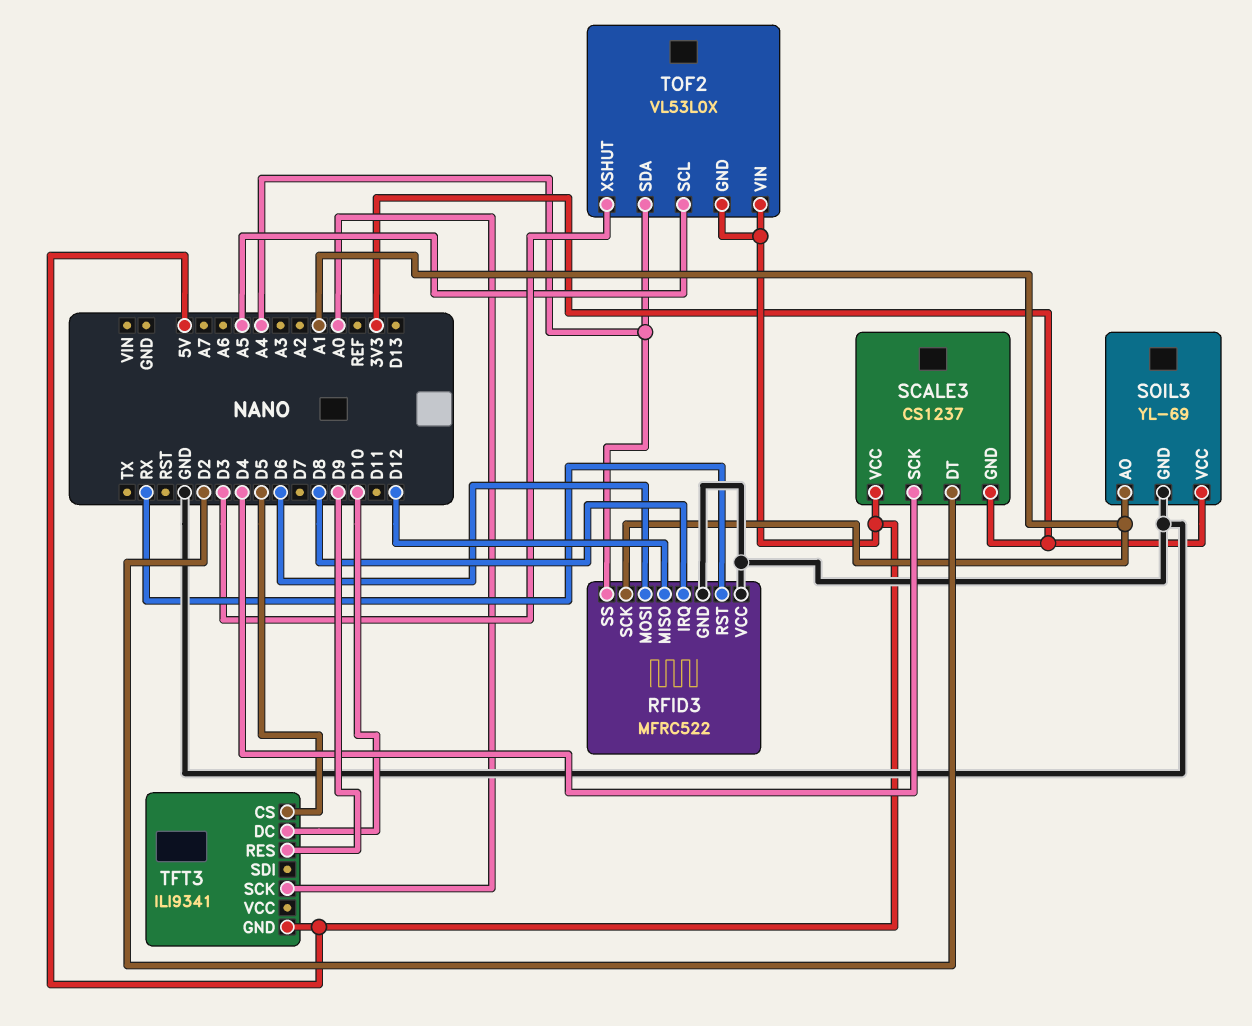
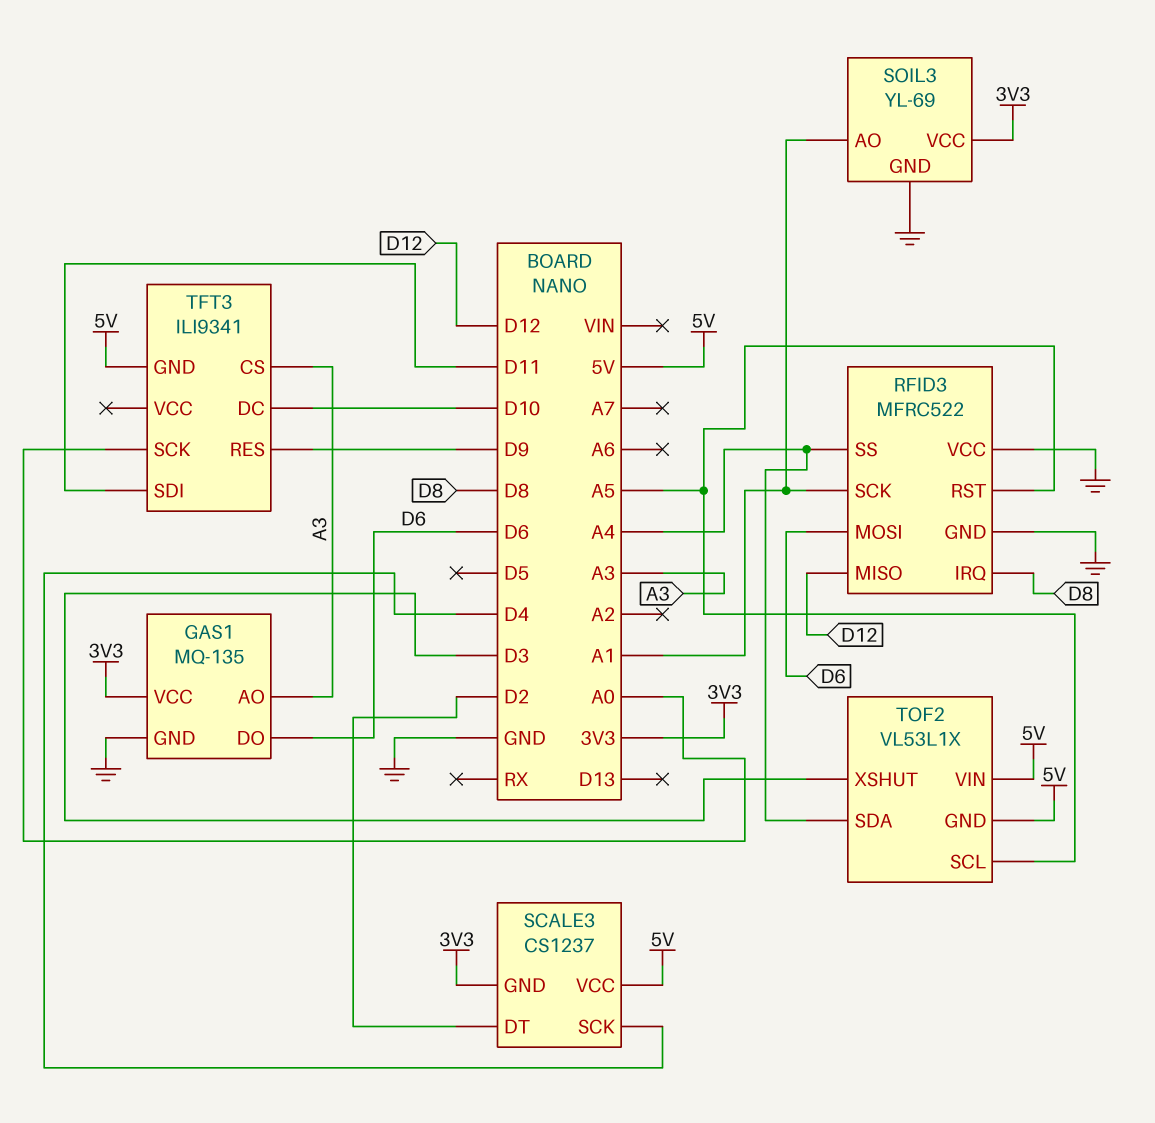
GAS1: none -> MQ-135
GAS1 pin AO: none -> A3
GAS1 pin DO: none -> D6
GAS1 pin GND: none -> GND
GAS1 pin VCC: none -> 3V3
RFID3 pin RST: RX -> A5
TFT3 pin CS: D5 -> A3
TFT3 pin SDI: none -> D11
TOF2: VL53L0X -> VL53L1X

